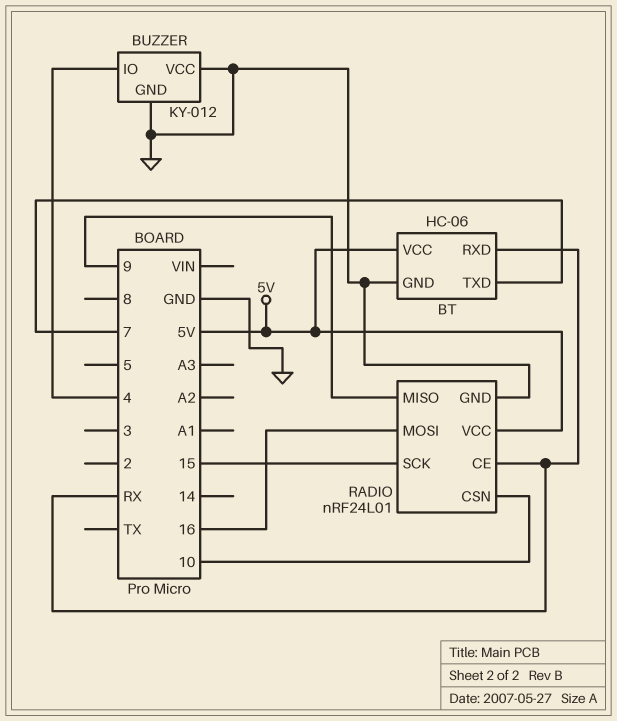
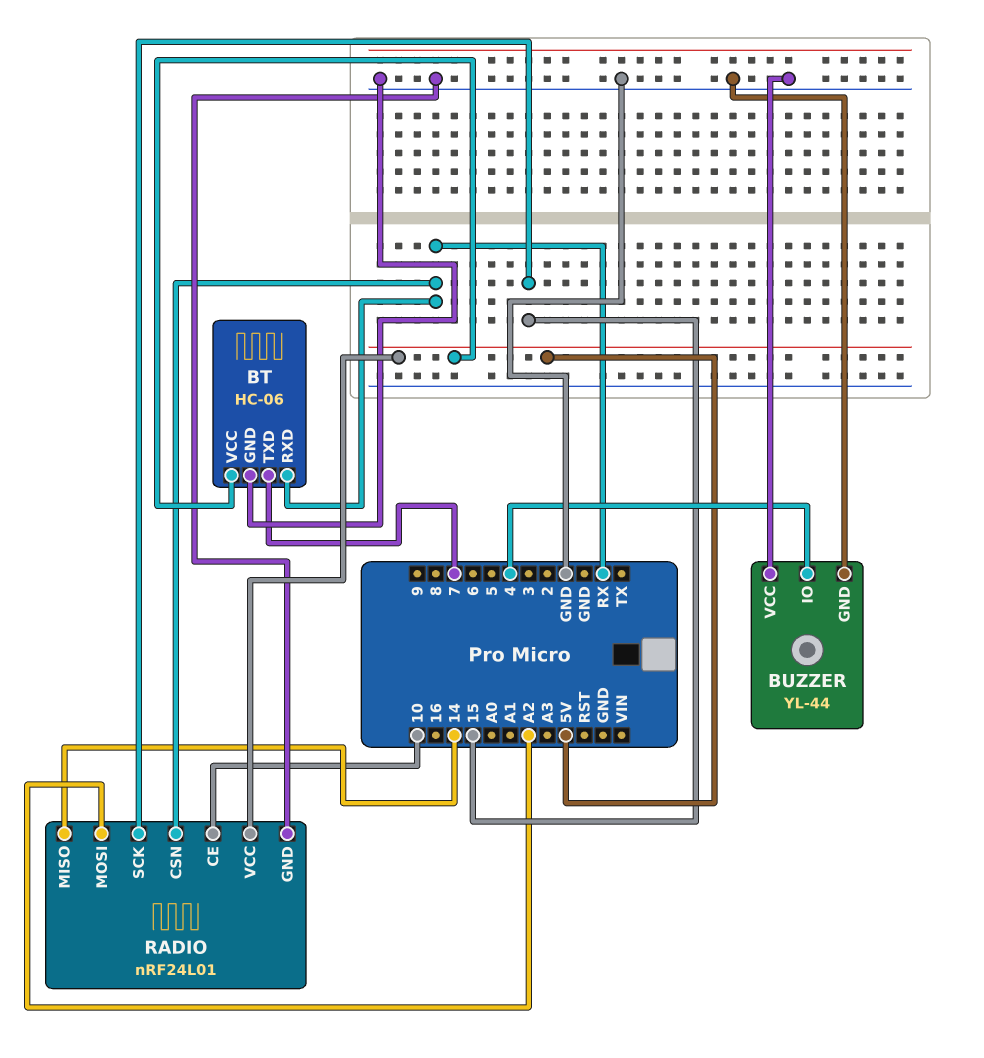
BUZZER: KY-012 -> YL-44
RADIO pin CE: RX -> 10
RADIO pin CSN: 10 -> RX
RADIO pin MISO: 9 -> 14
RADIO pin MOSI: 16 -> A2

